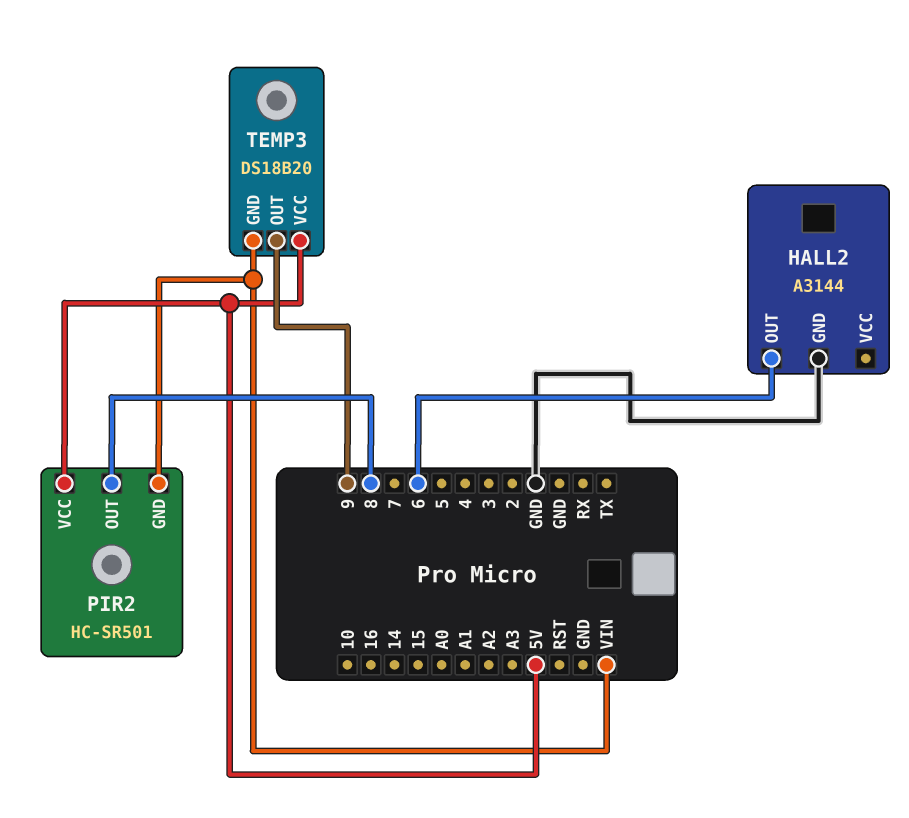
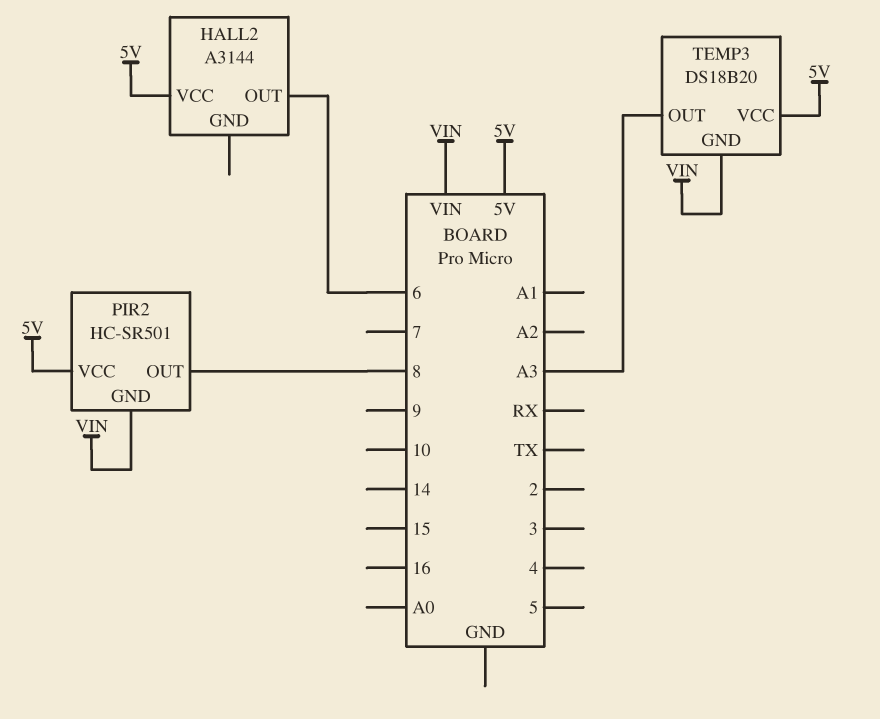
HALL2 pin GND: GND -> none
HALL2 pin VCC: none -> 5V
TEMP3 pin OUT: 9 -> A3

